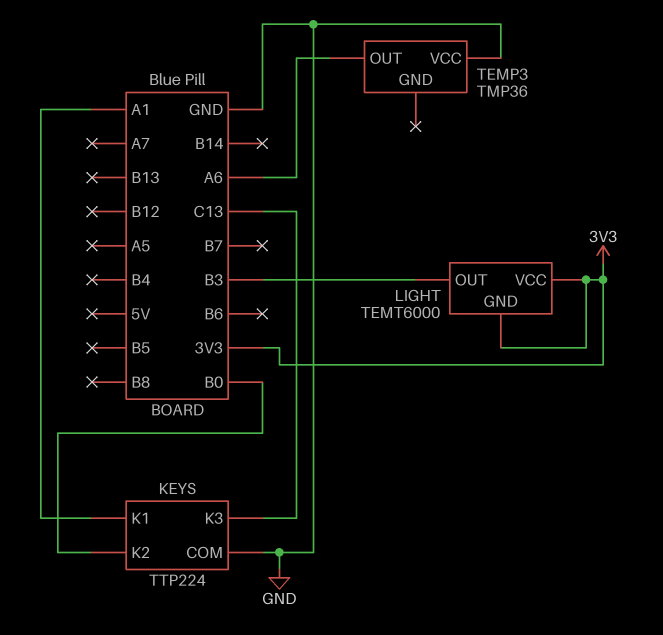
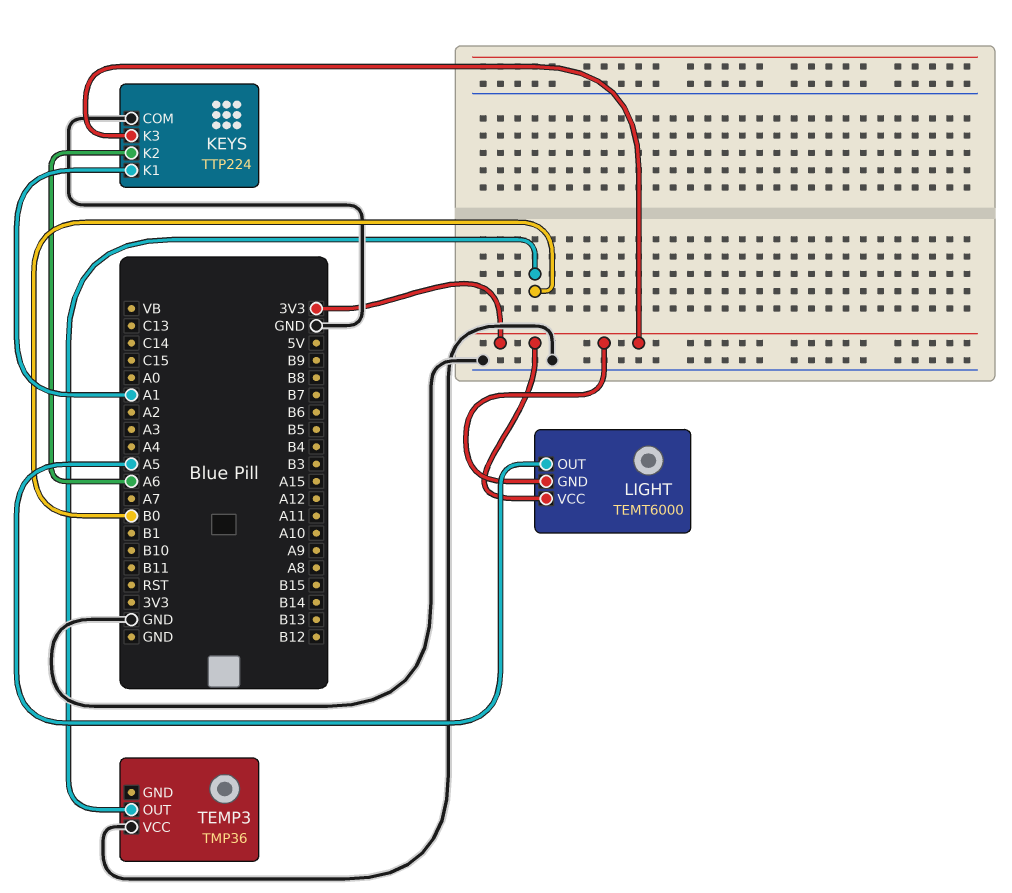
KEYS pin K2: B0 -> A6
KEYS pin K3: C13 -> 3V3
LIGHT pin OUT: B3 -> A5
TEMP3 pin OUT: A6 -> B0

